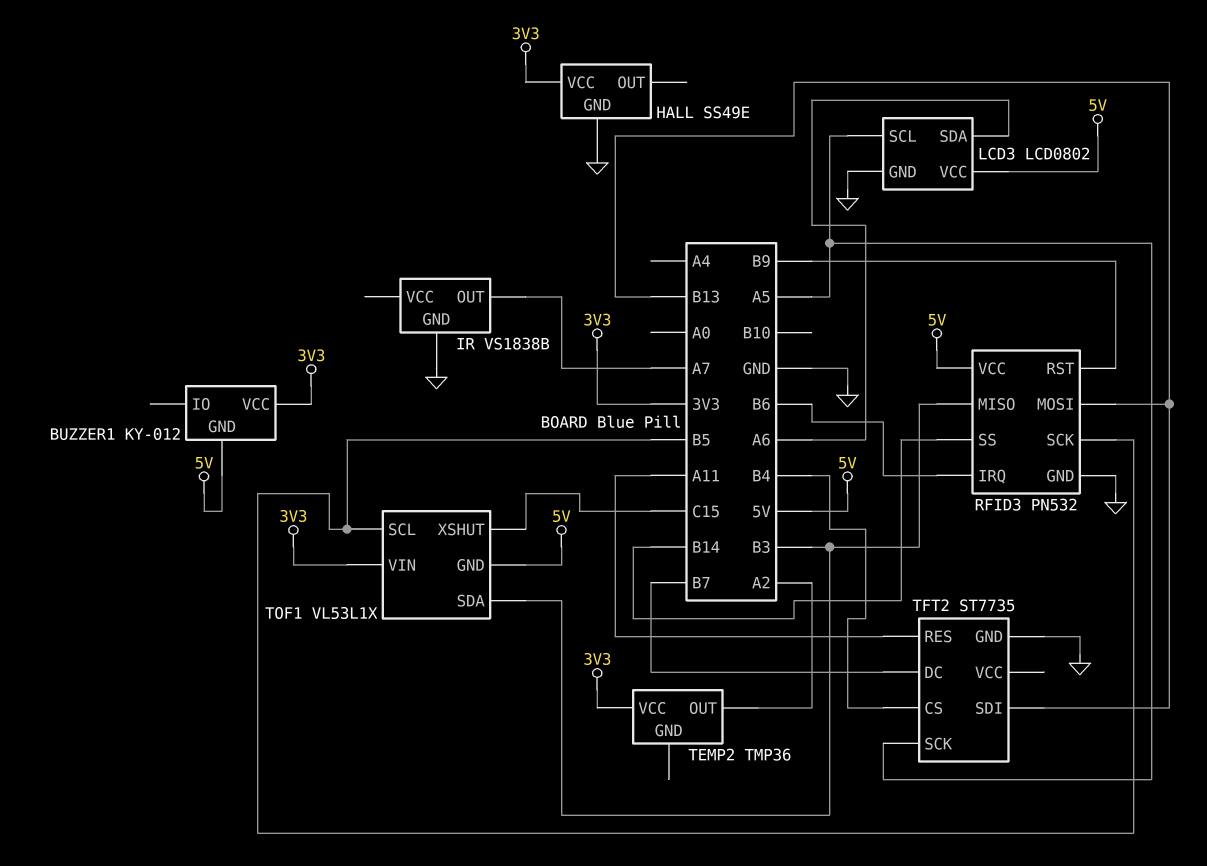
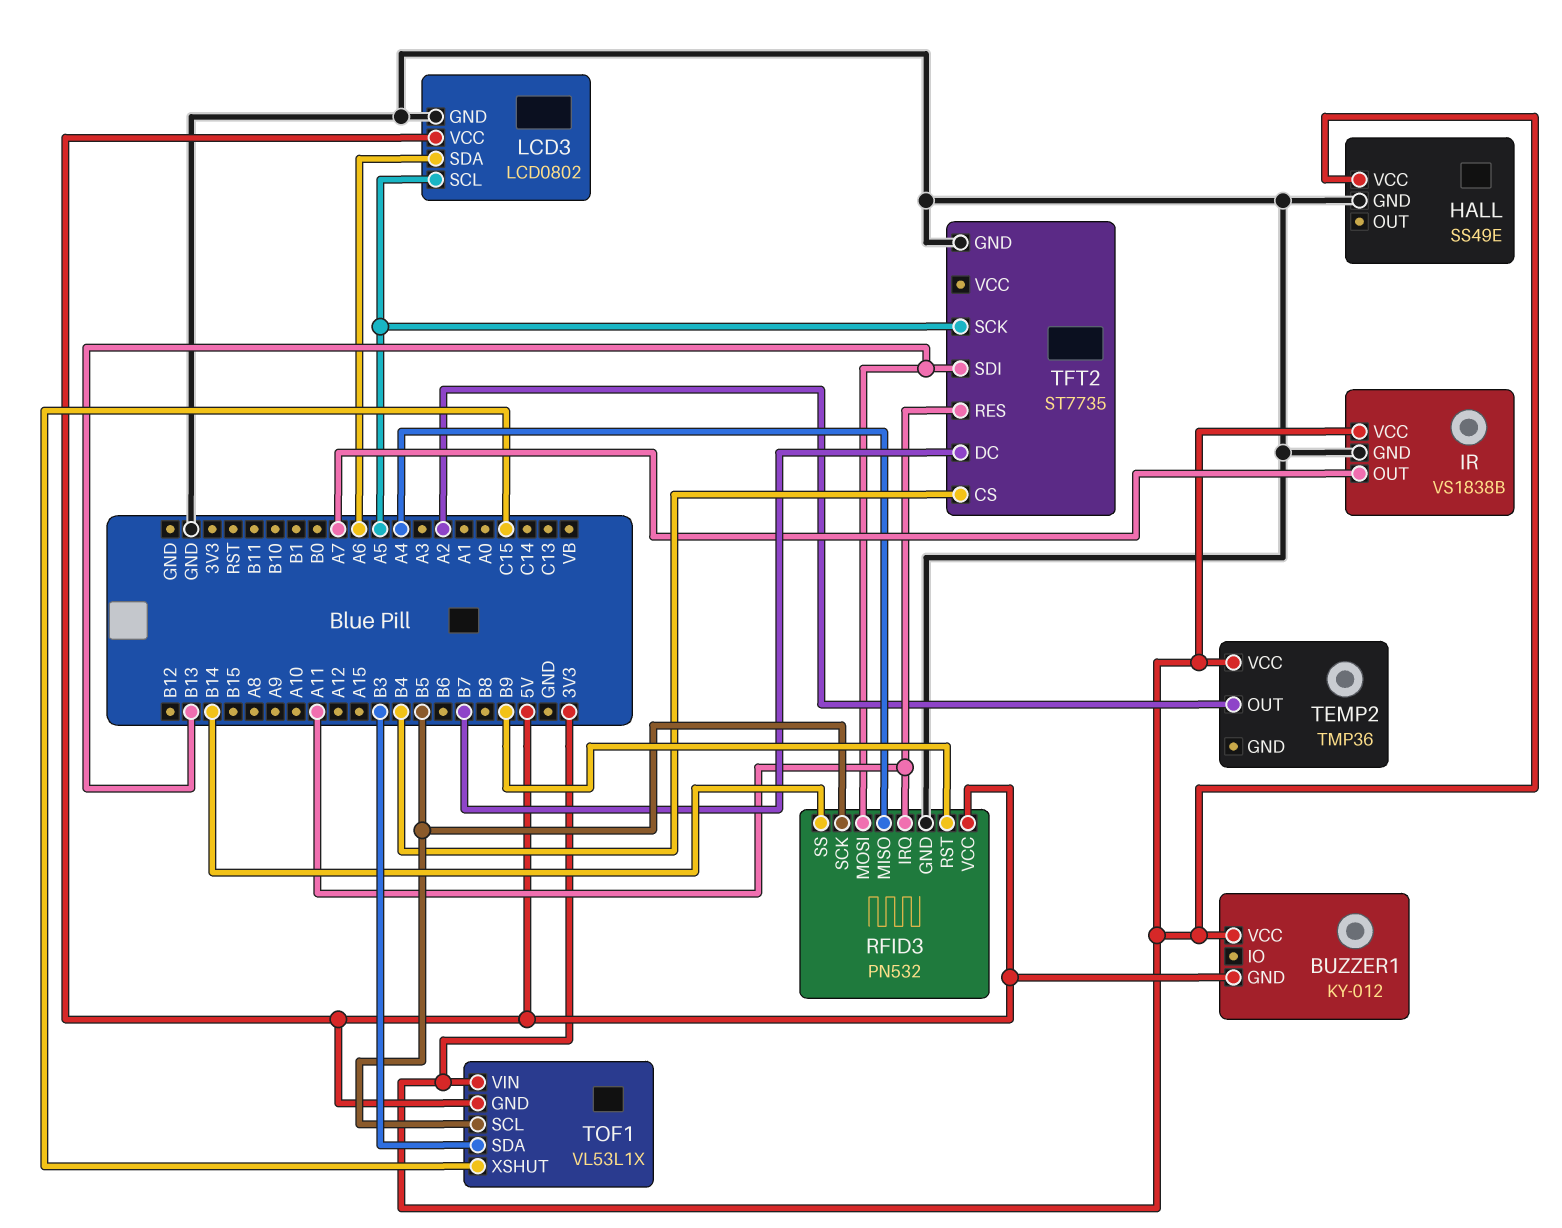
IR pin VCC: none -> 3V3
RFID3 pin IRQ: B6 -> A11
RFID3 pin MISO: B3 -> A4

